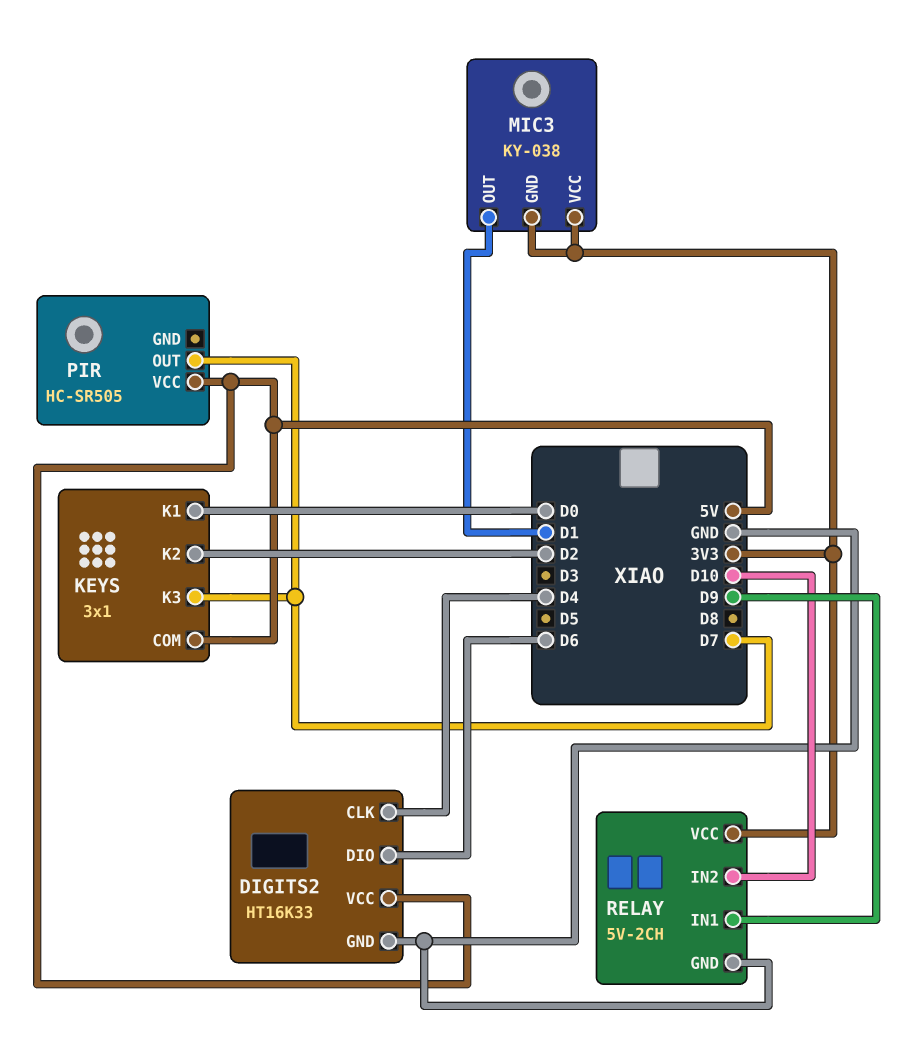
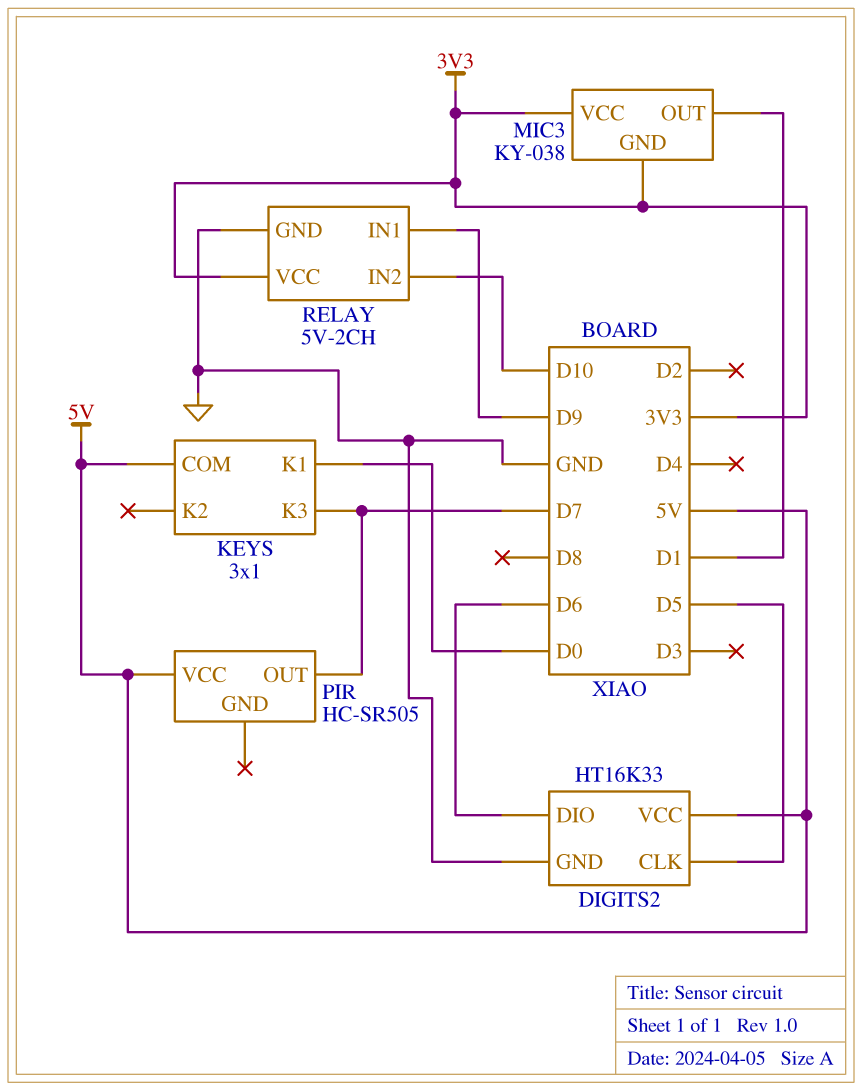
DIGITS2 pin CLK: D4 -> D5
KEYS pin K2: D2 -> none

